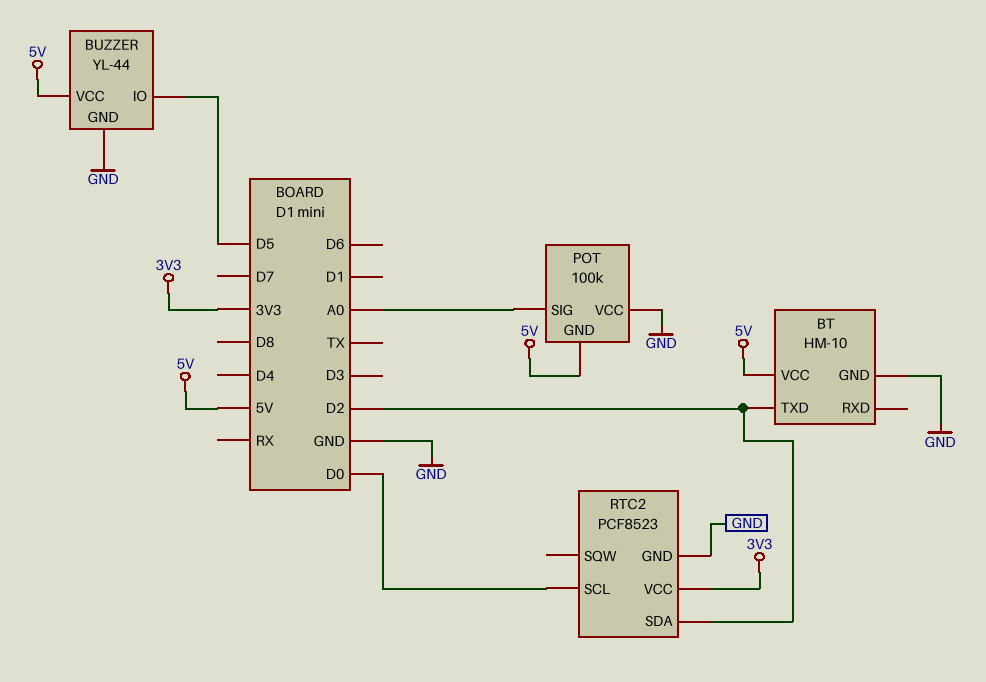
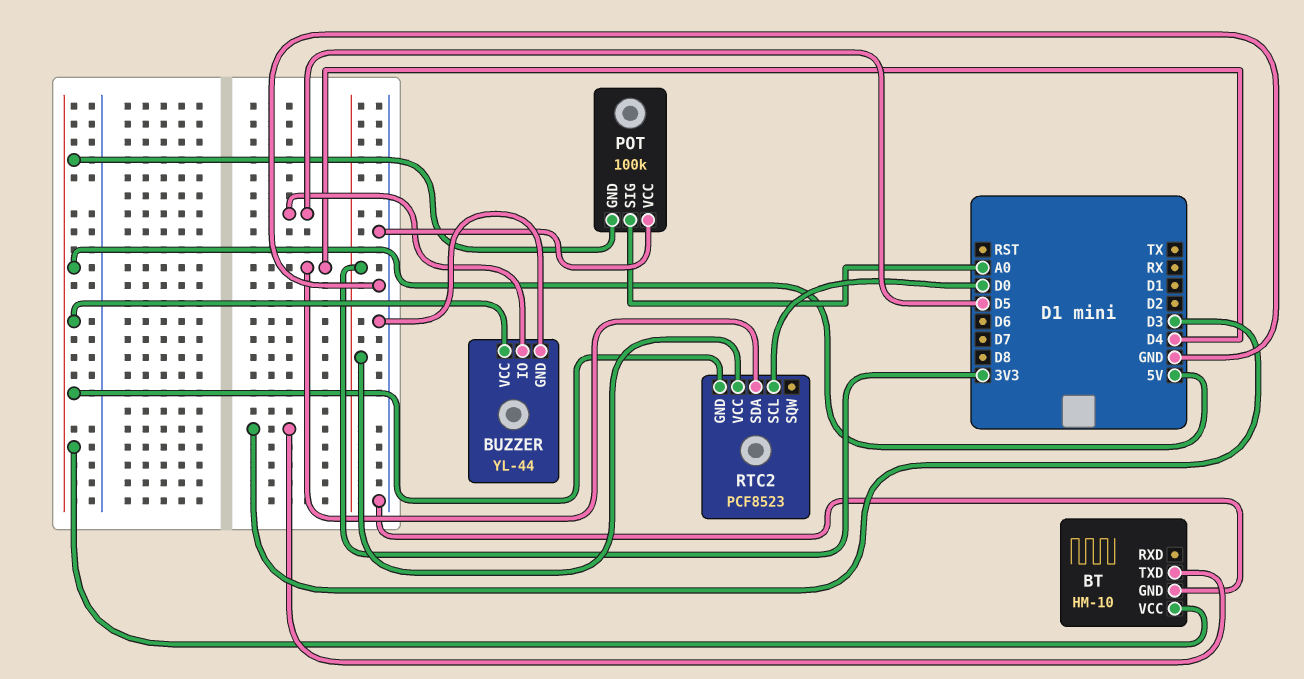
BT pin TXD: D2 -> D3
RTC2 pin GND: GND -> 5V
RTC2 pin SDA: D2 -> D4

